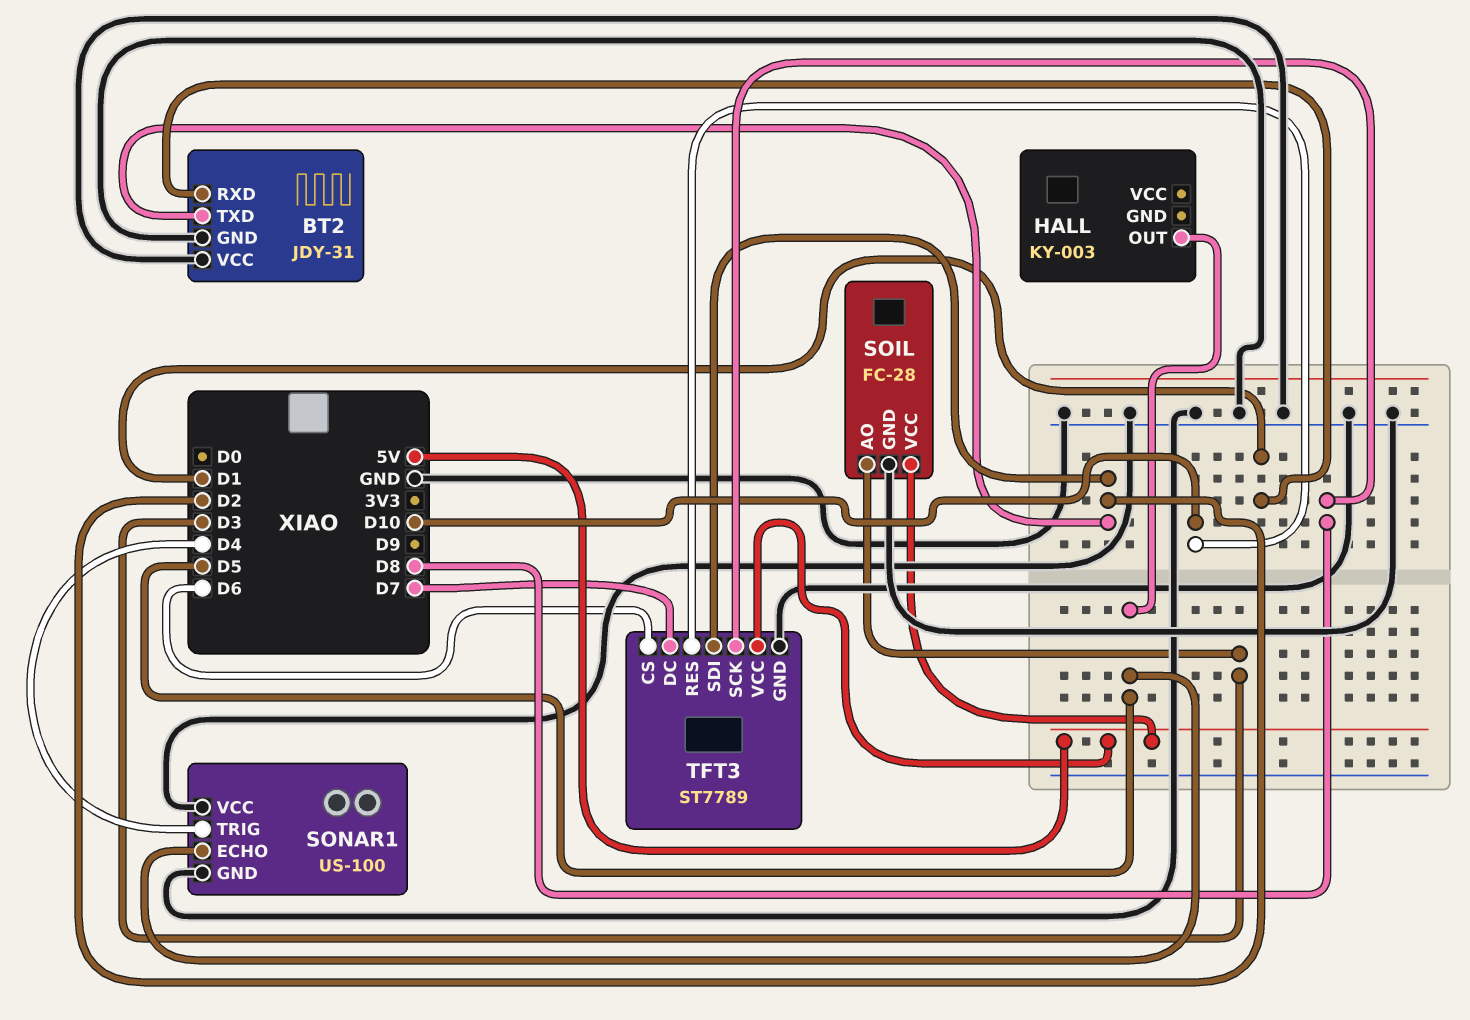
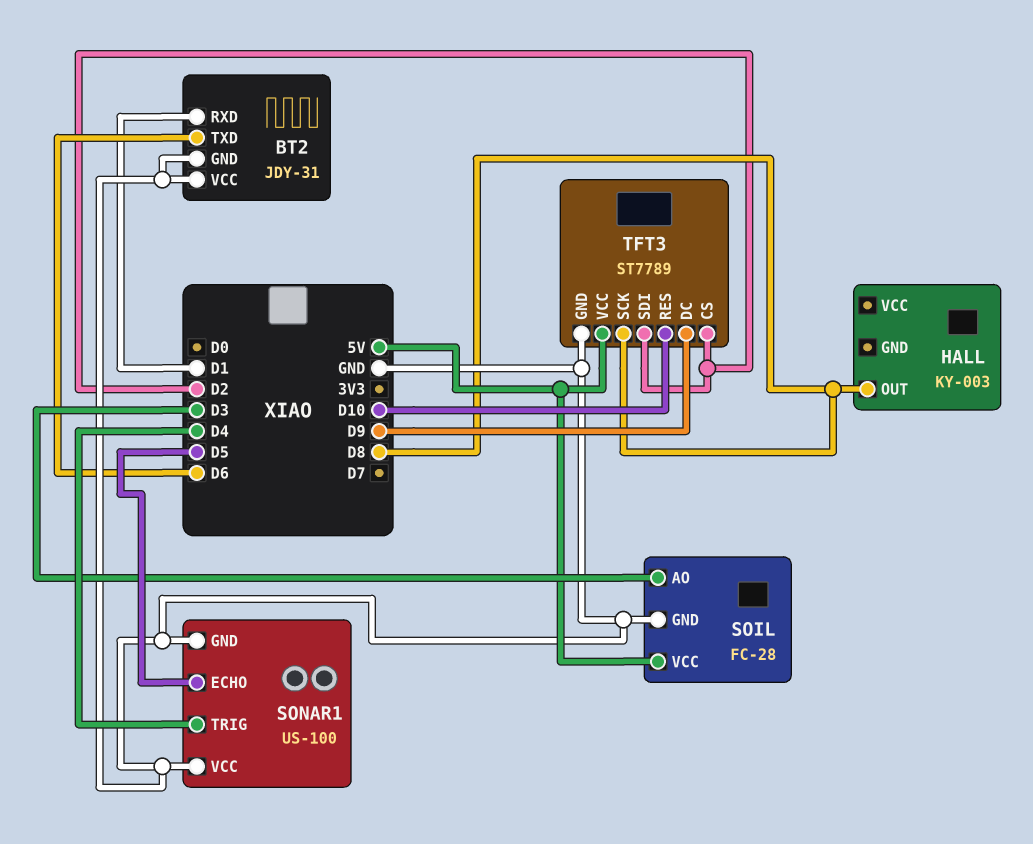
BT2 pin TXD: D2 -> D6
HALL pin OUT: D5 -> D8
TFT3 pin CS: D6 -> D2
TFT3 pin DC: D7 -> D9

